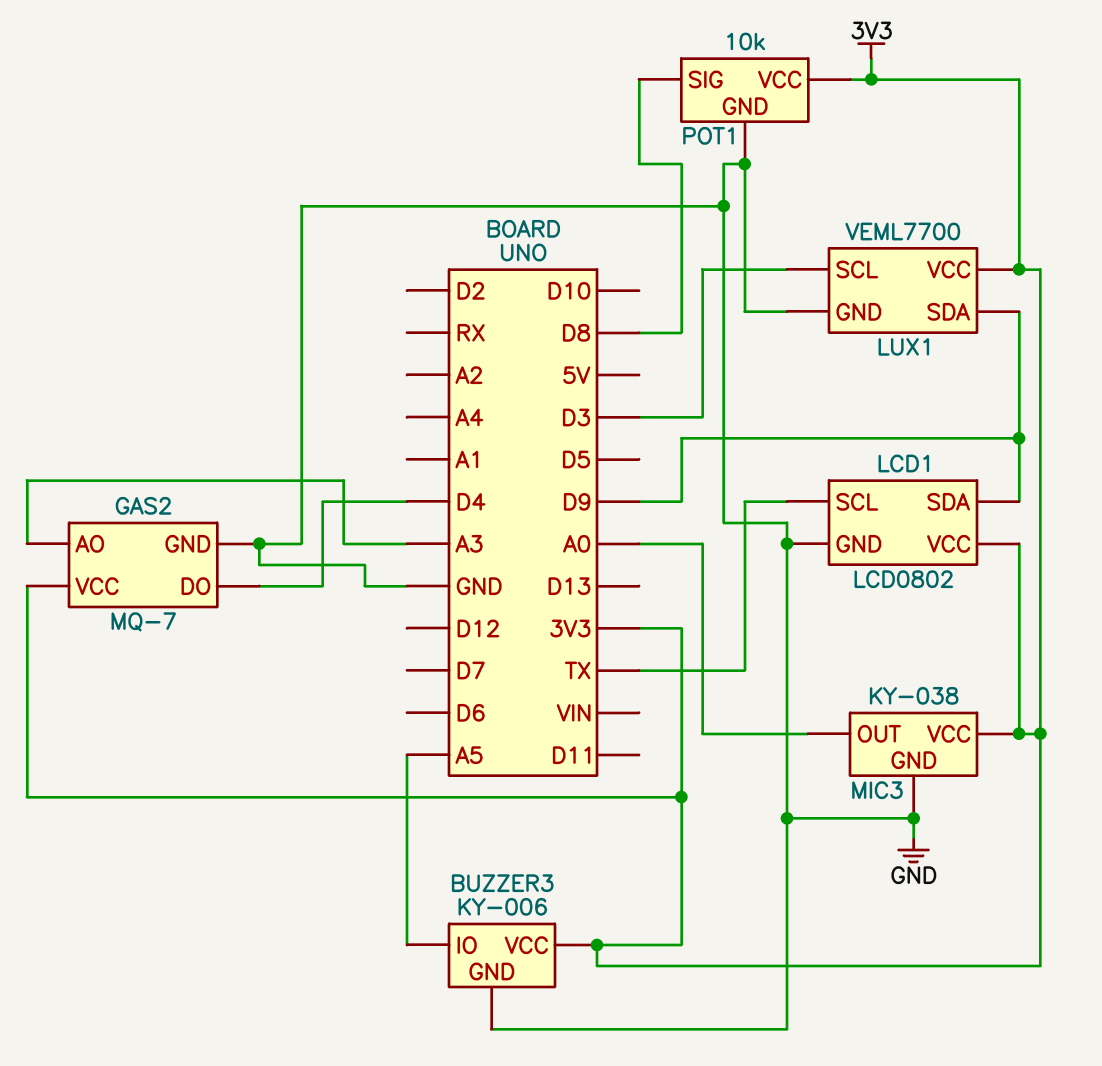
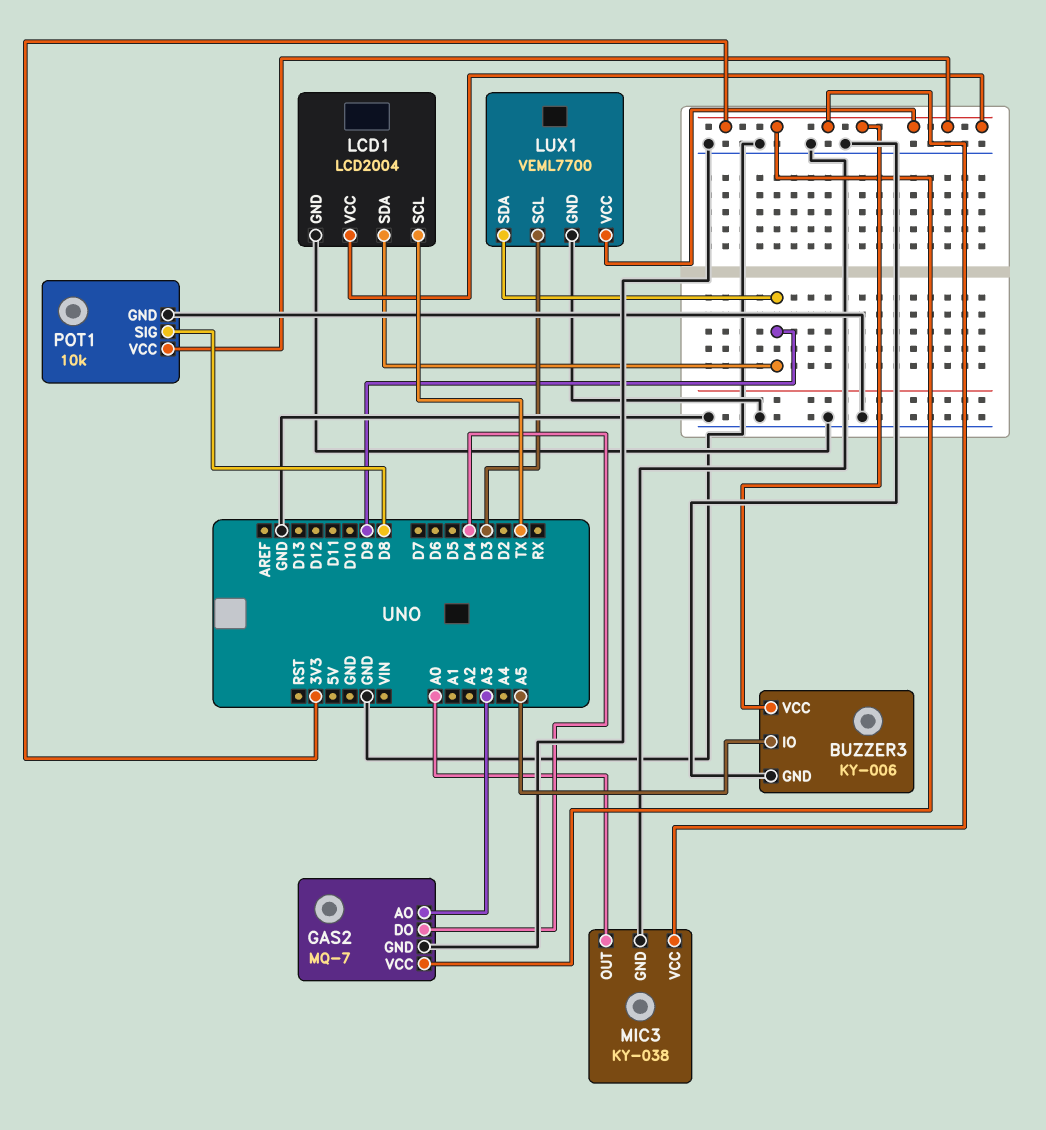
LCD1: LCD0802 -> LCD2004

